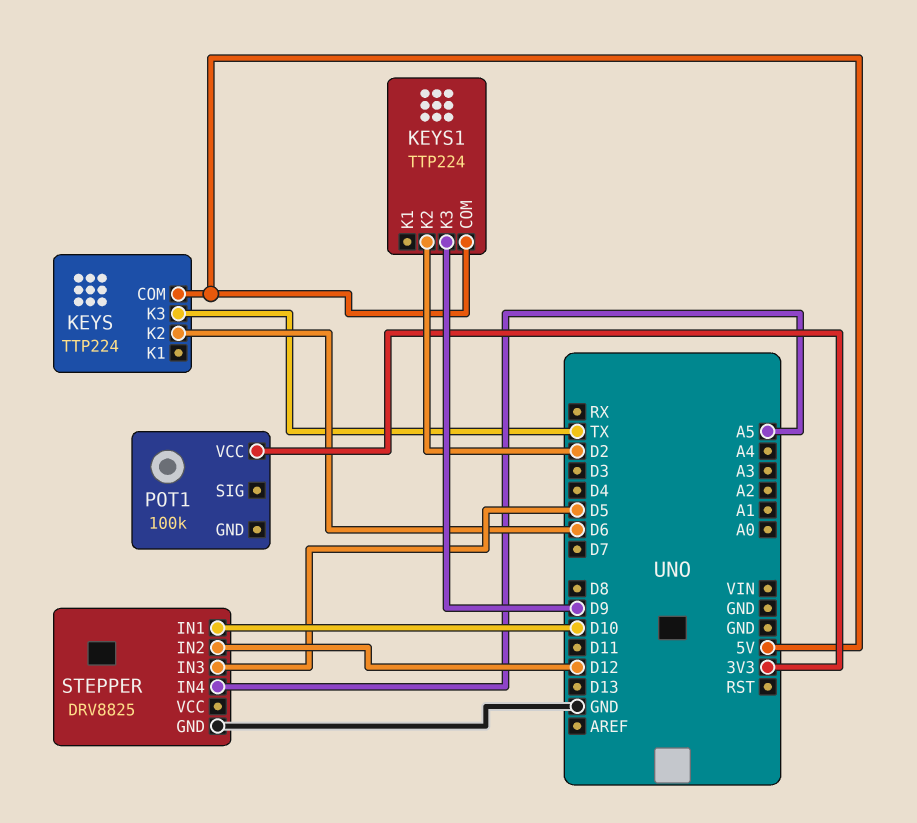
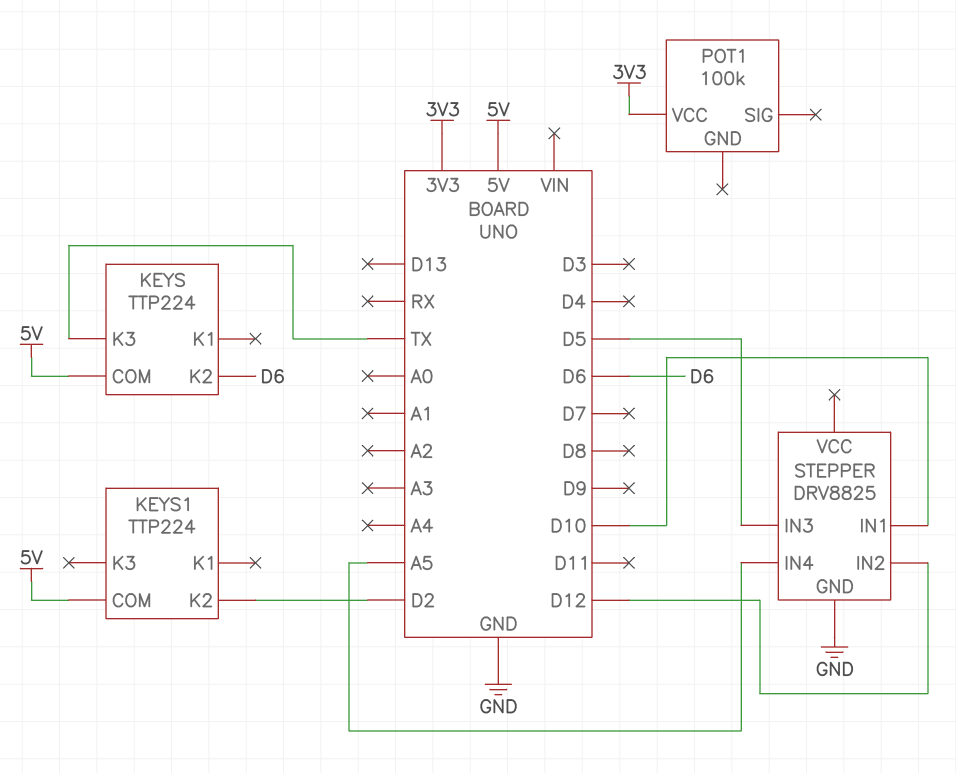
KEYS1 pin K3: D9 -> none

